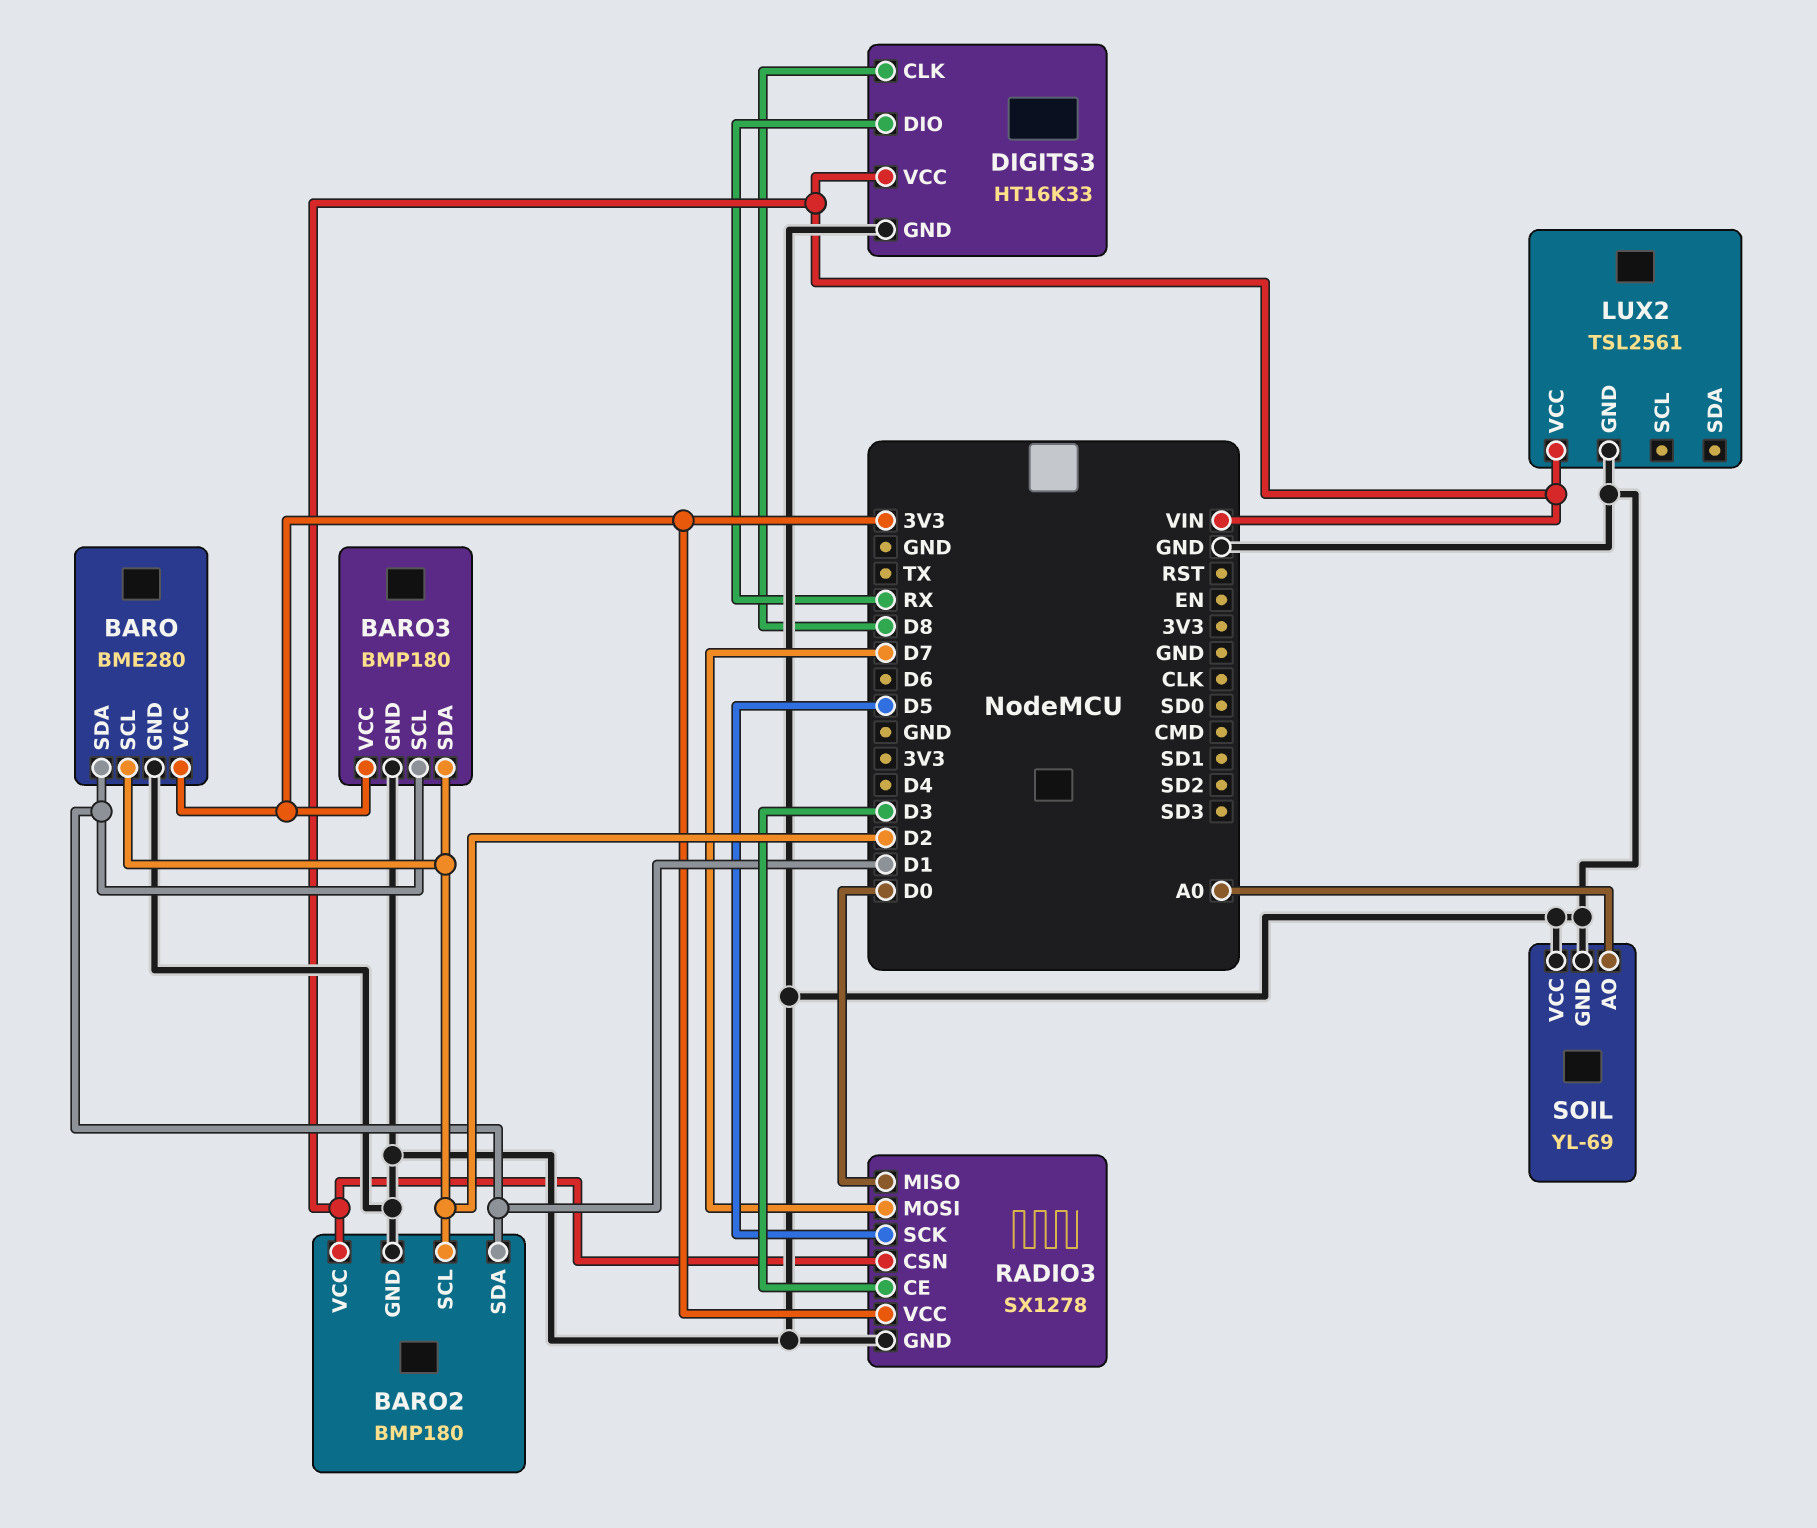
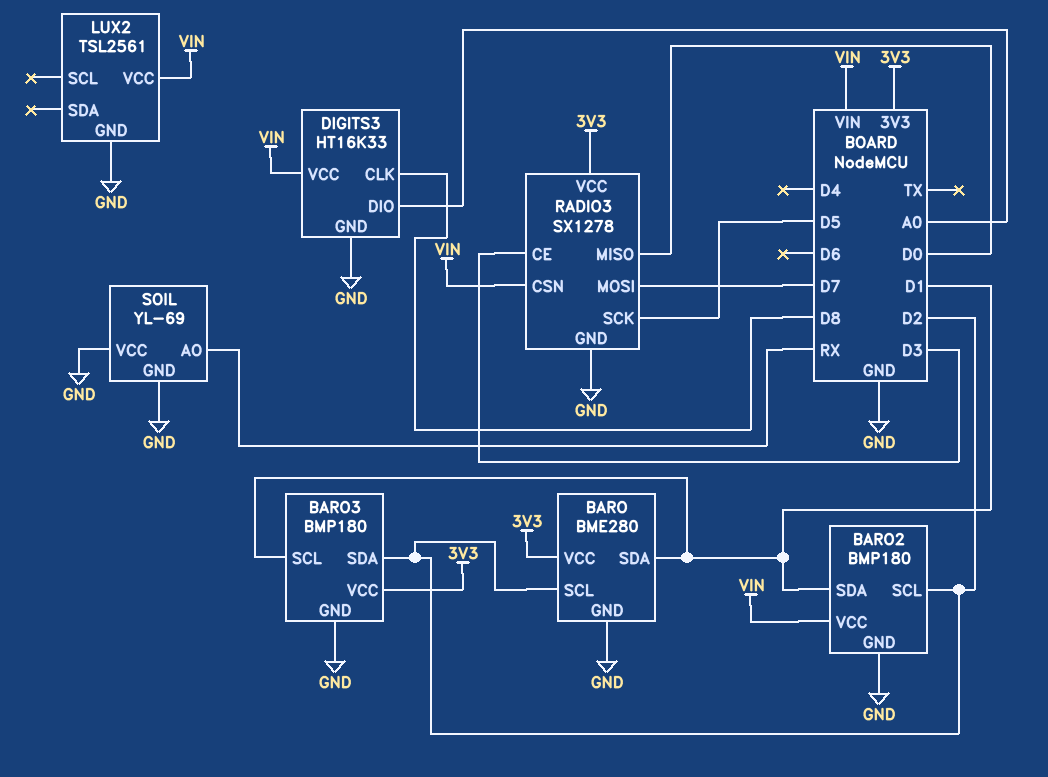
DIGITS3 pin DIO: RX -> A0
SOIL pin AO: A0 -> RX

